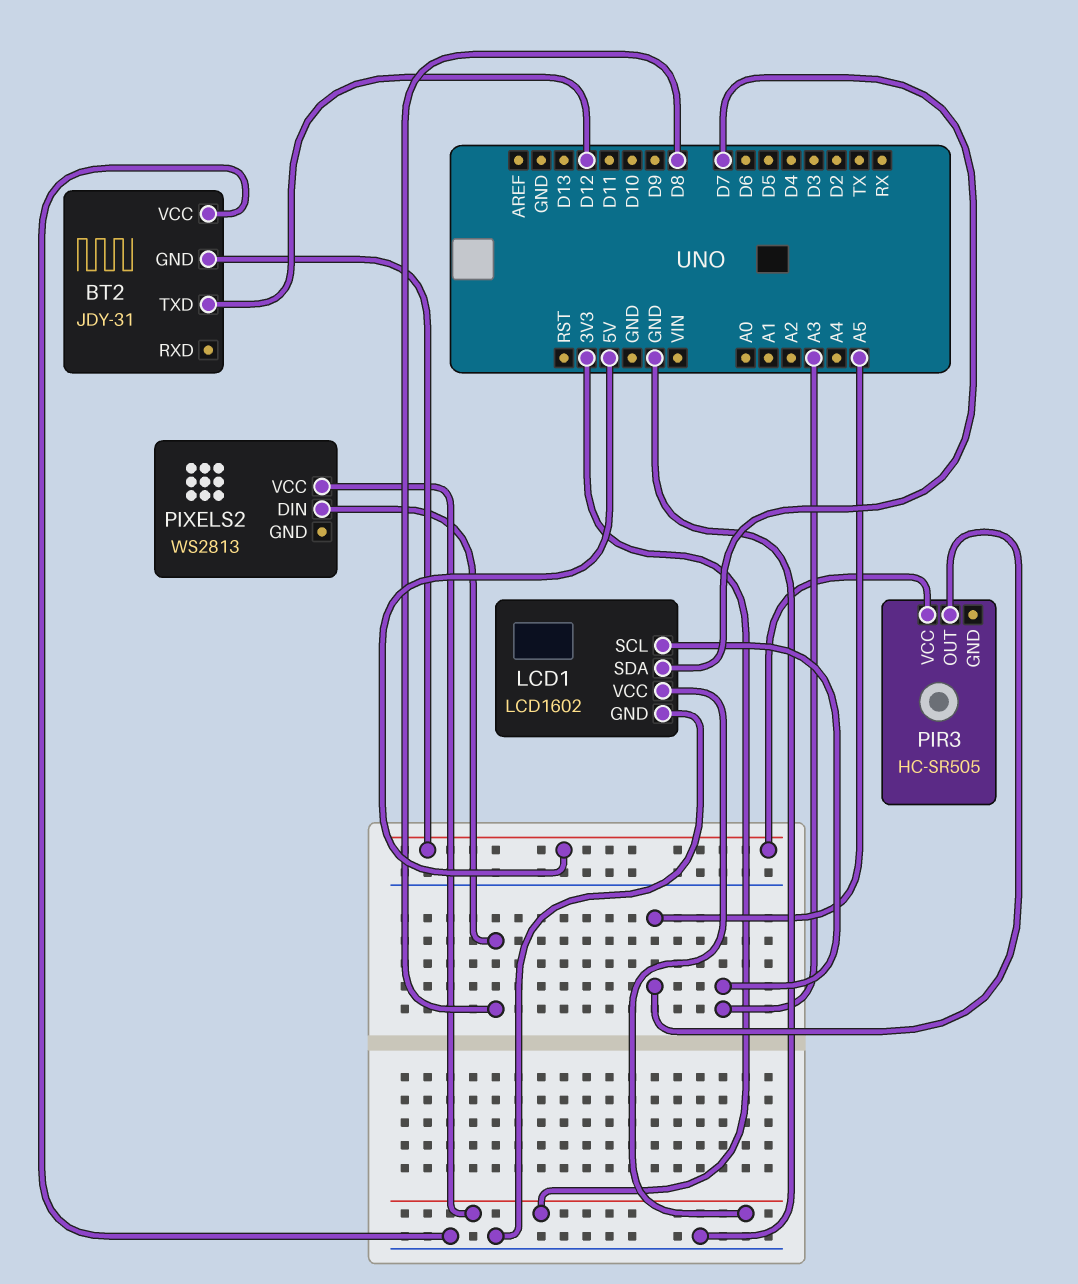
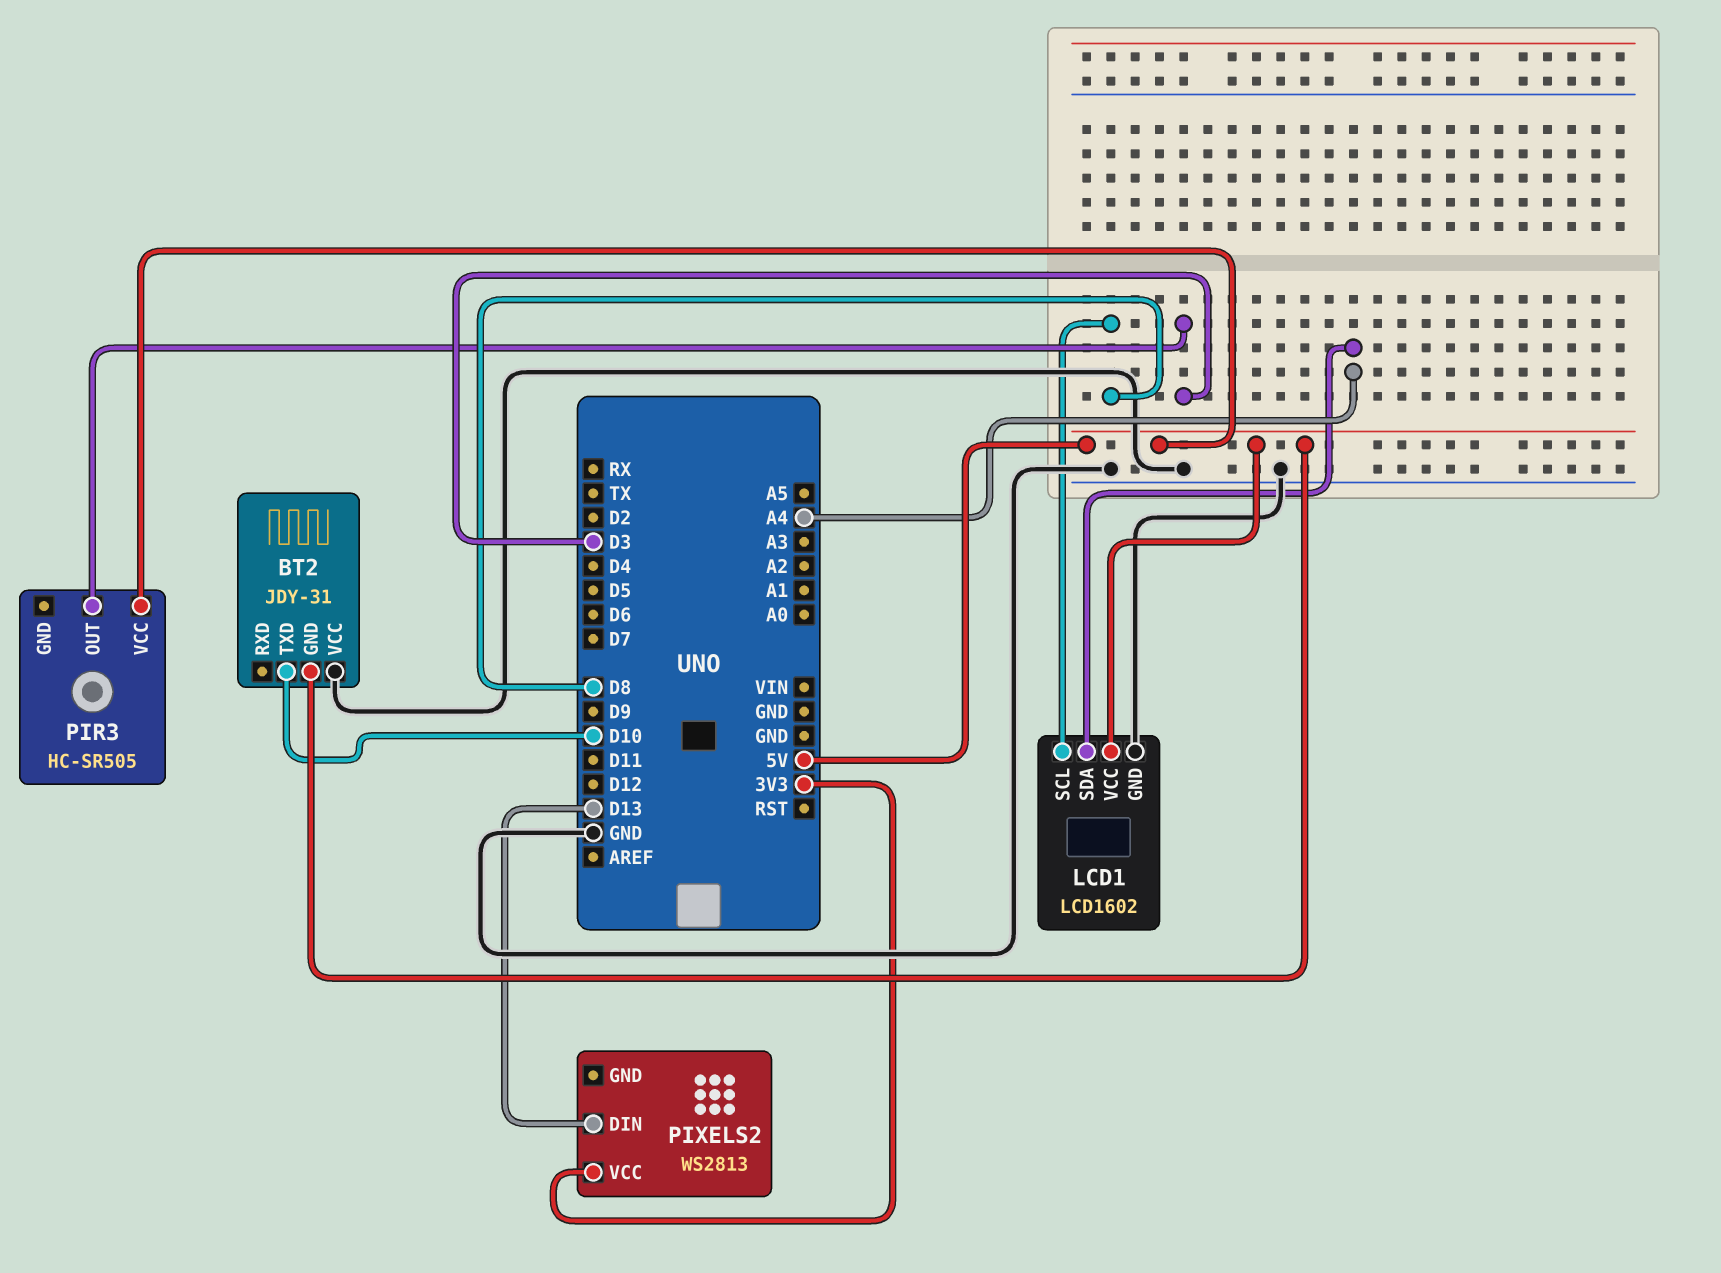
BT2 pin TXD: D12 -> D10
LCD1 pin SCL: A3 -> D8
LCD1 pin SDA: D7 -> A4
LCD1 pin VCC: 3V3 -> 5V
PIR3 pin OUT: A5 -> D3
PIXELS2 pin DIN: D8 -> D13

